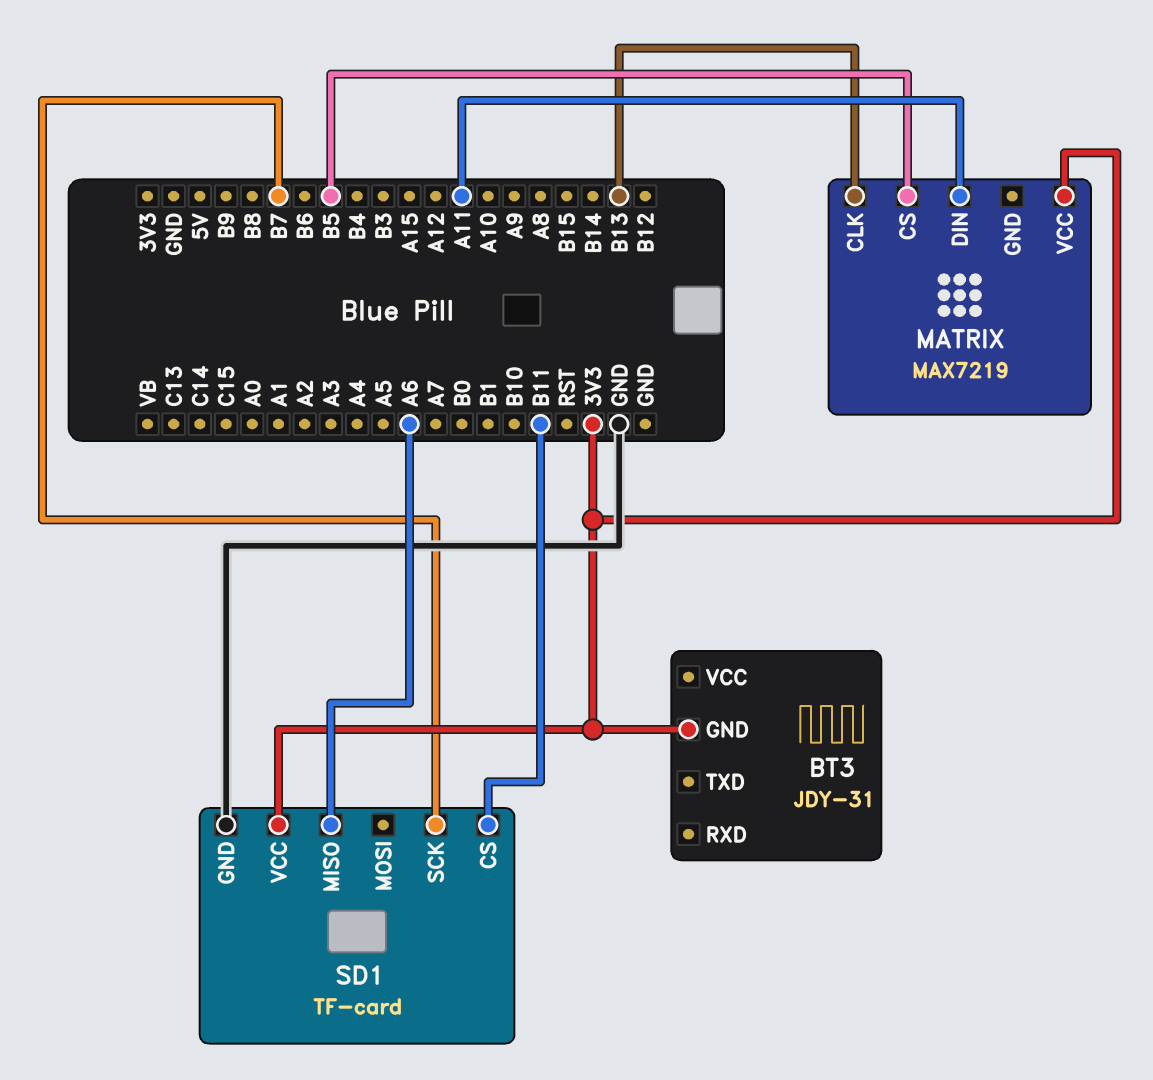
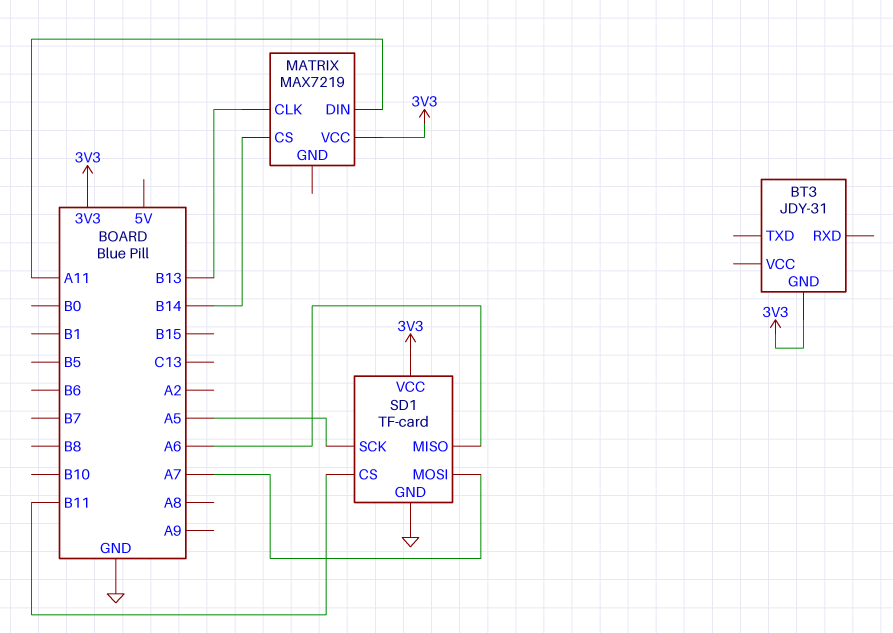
MATRIX pin CS: B5 -> B14
SD1 pin MOSI: none -> A7
SD1 pin SCK: B7 -> A5

